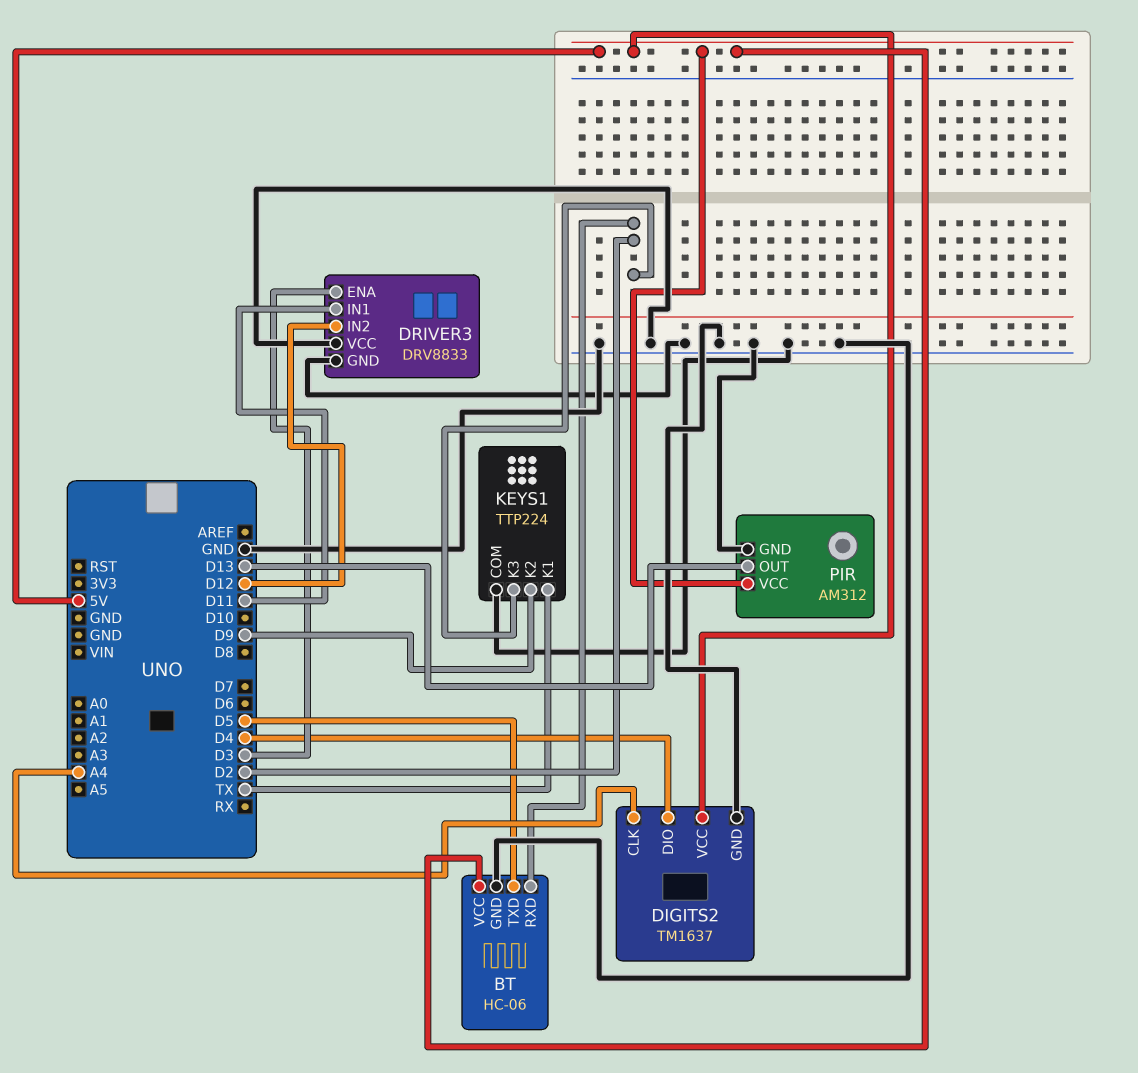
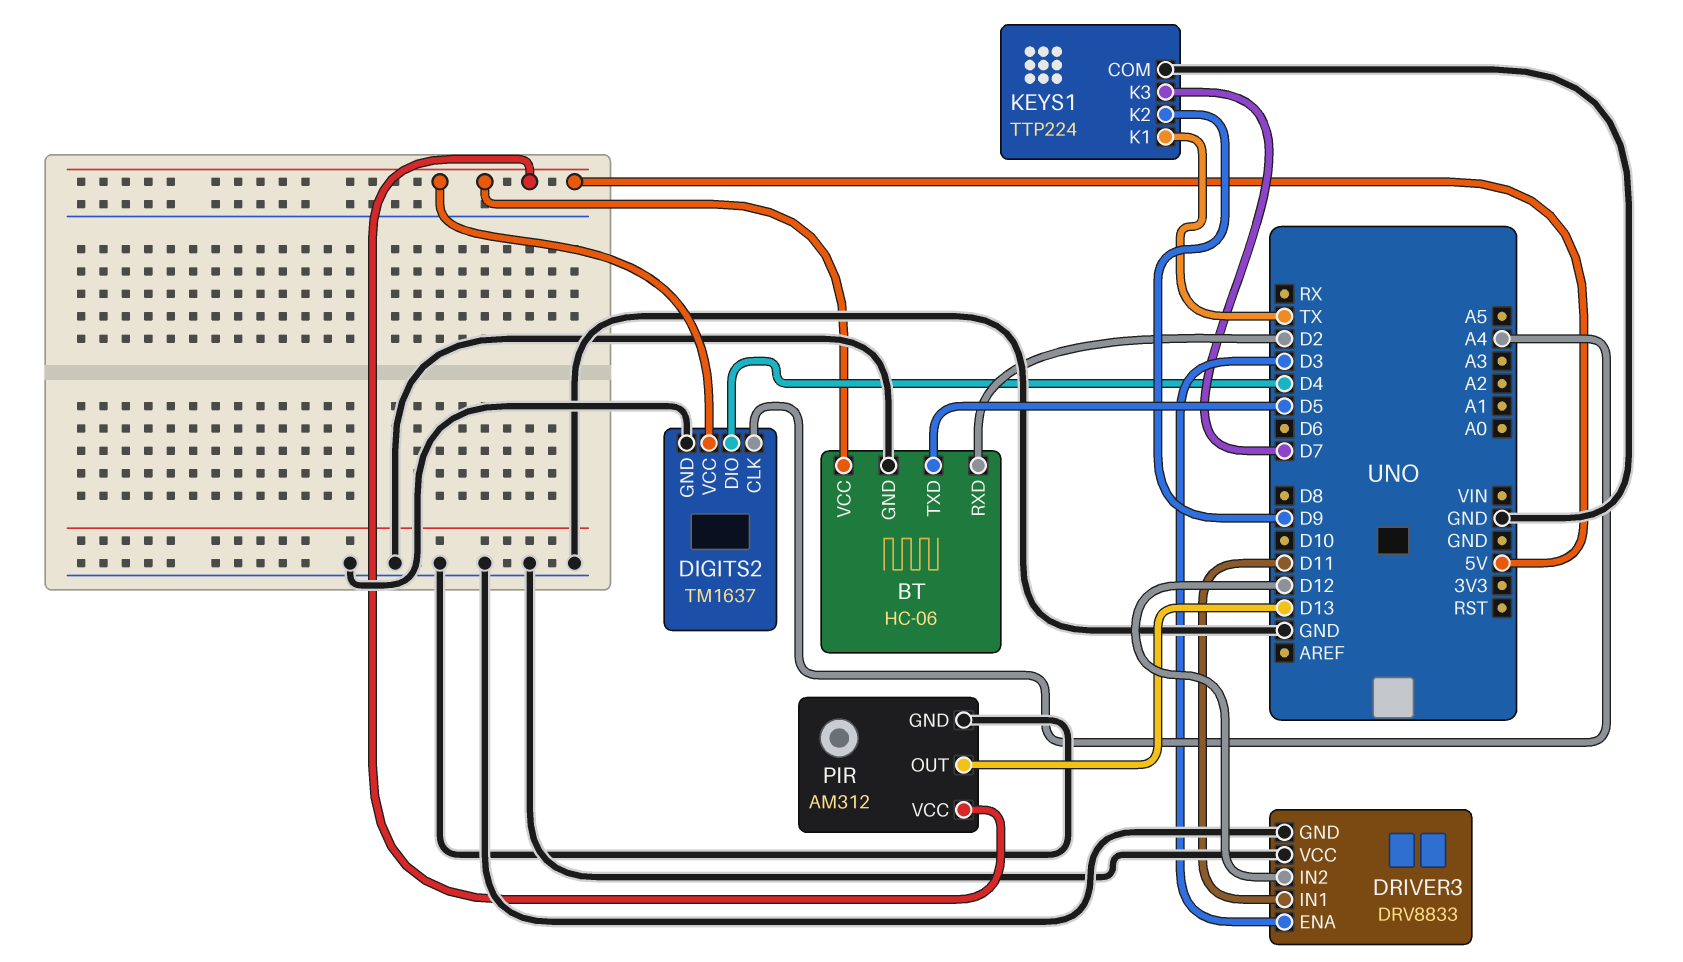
KEYS1 pin K3: D2 -> D7

